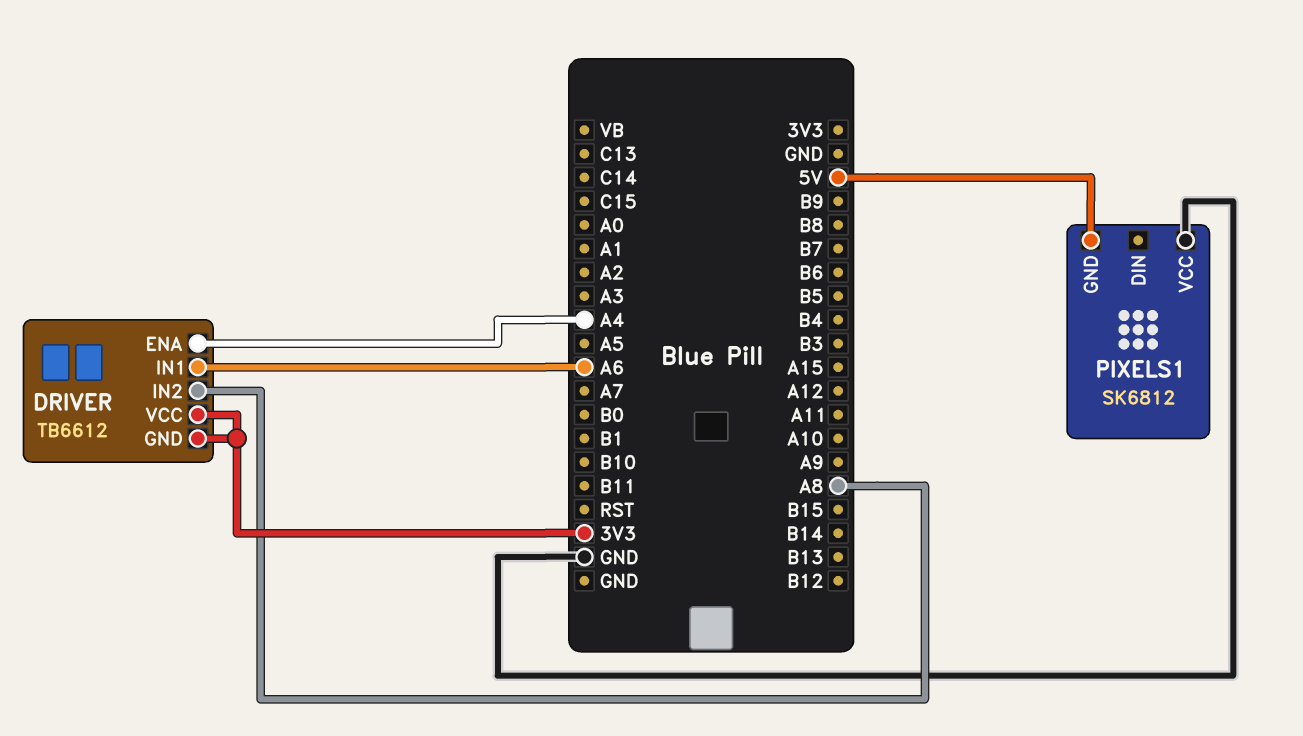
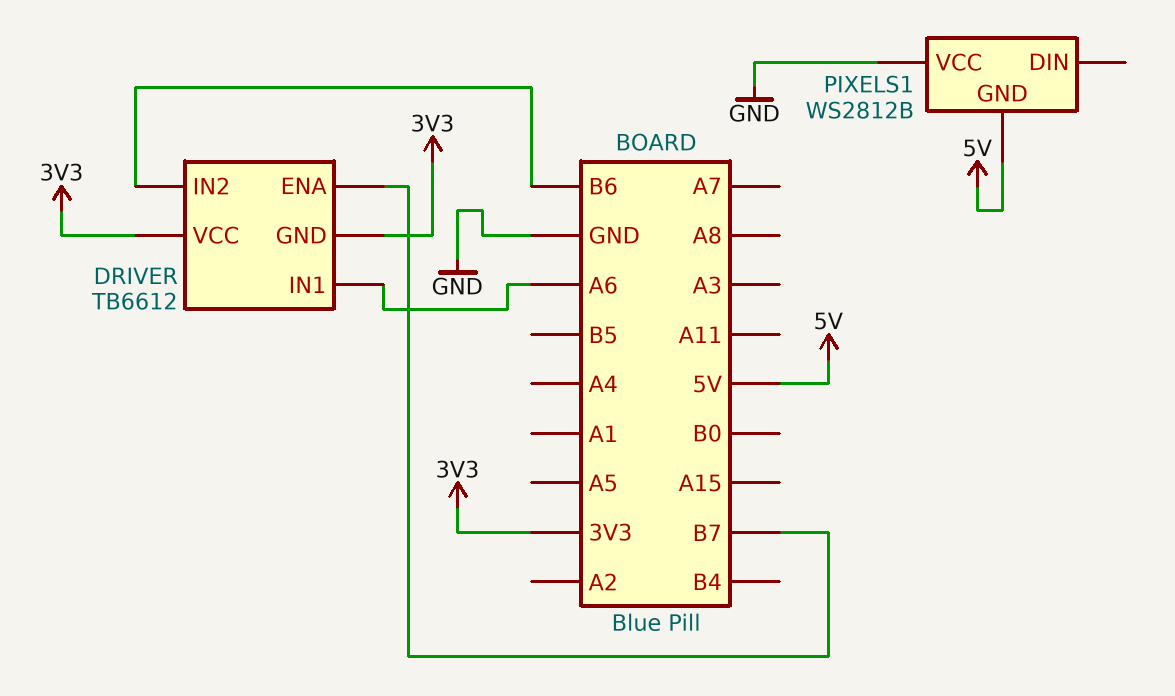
DRIVER pin ENA: A4 -> B7
DRIVER pin IN2: A8 -> B6
PIXELS1: SK6812 -> WS2812B

